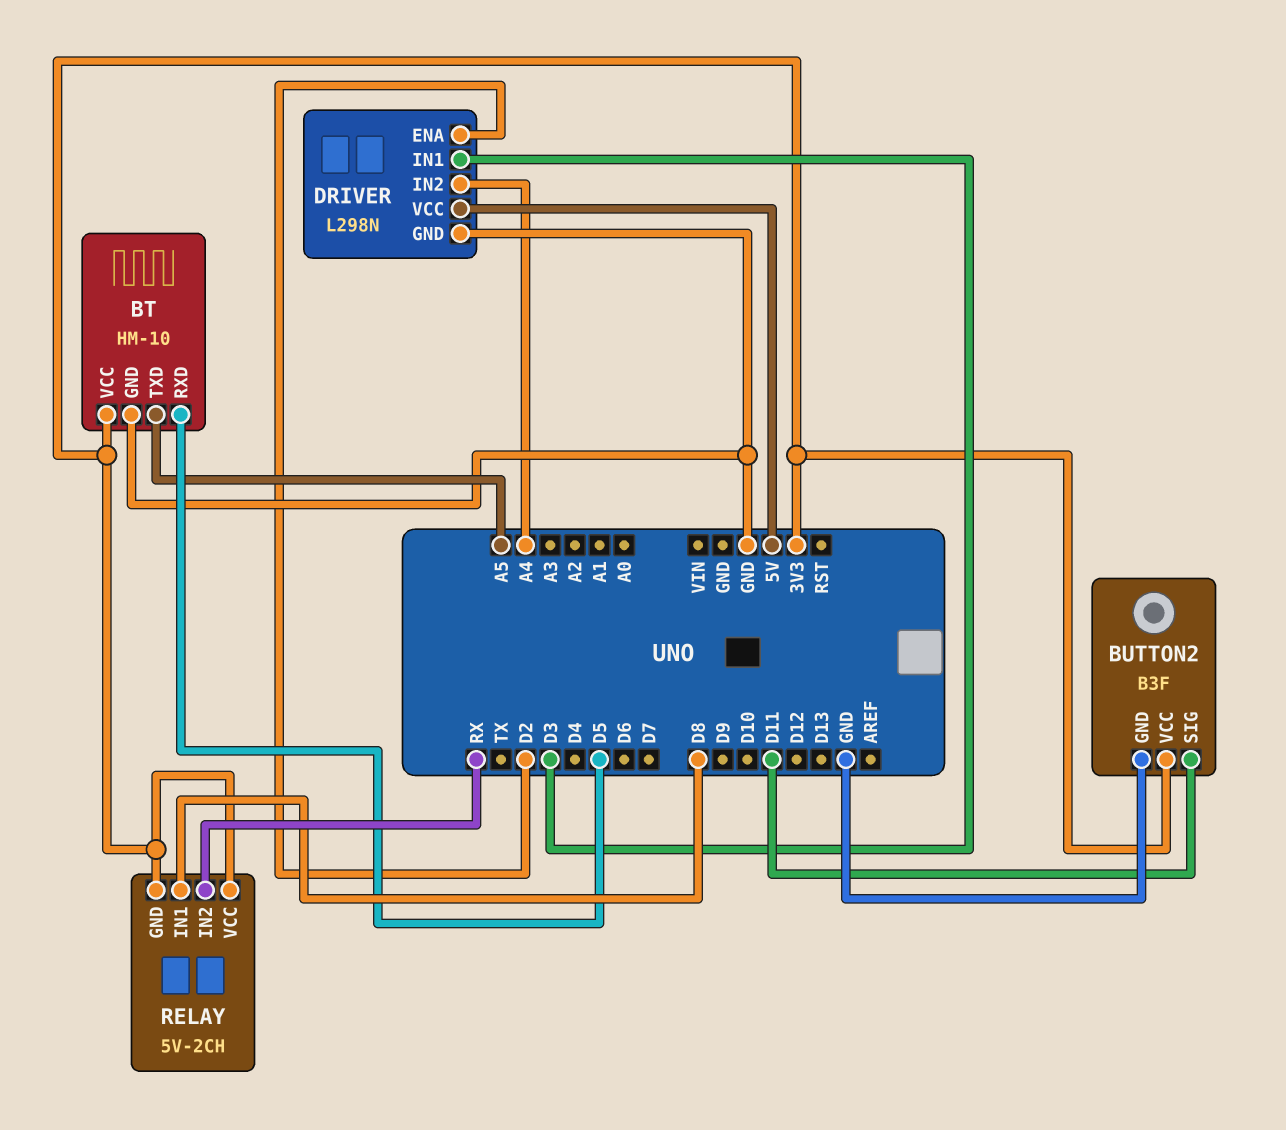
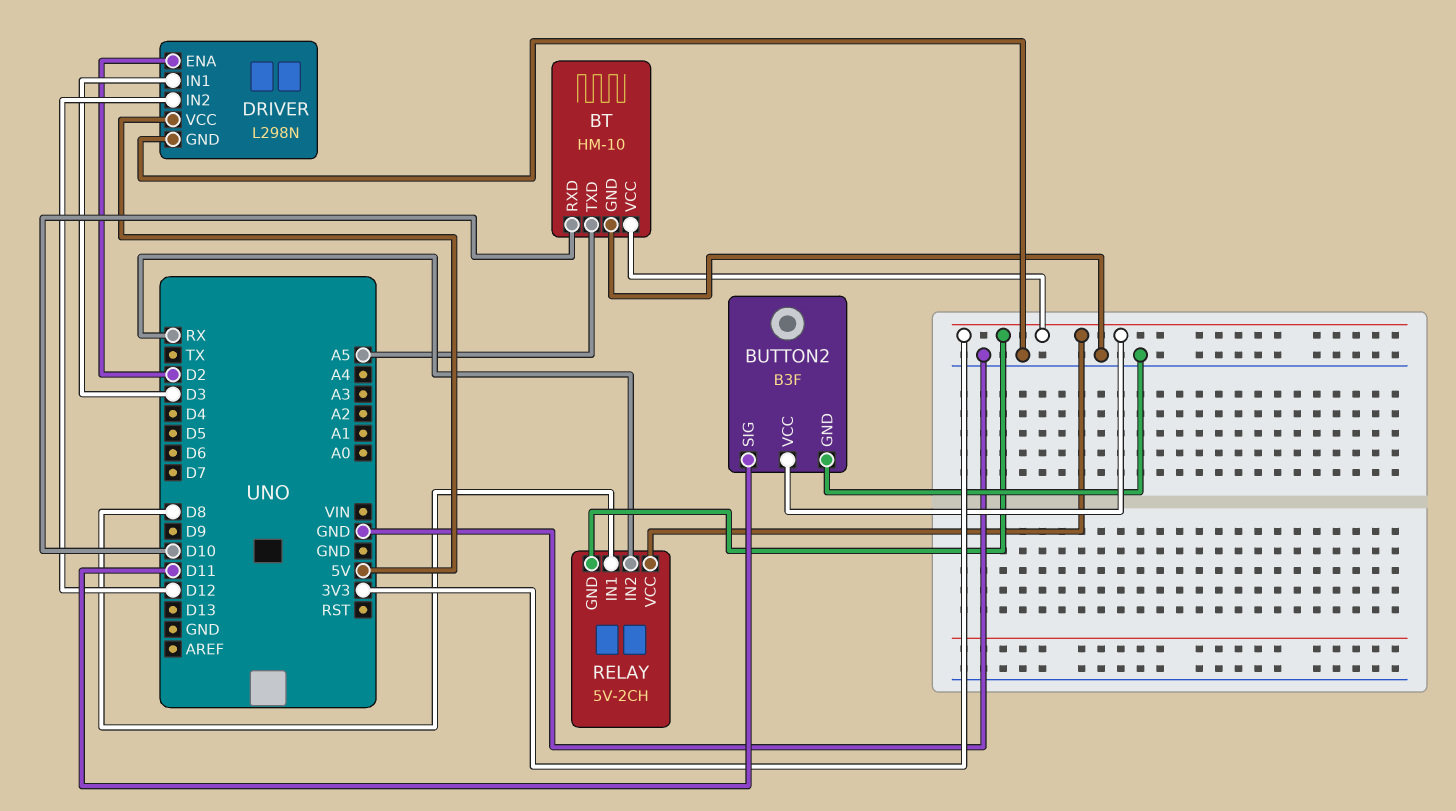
BT pin RXD: D5 -> D10
DRIVER pin IN2: A4 -> D12

